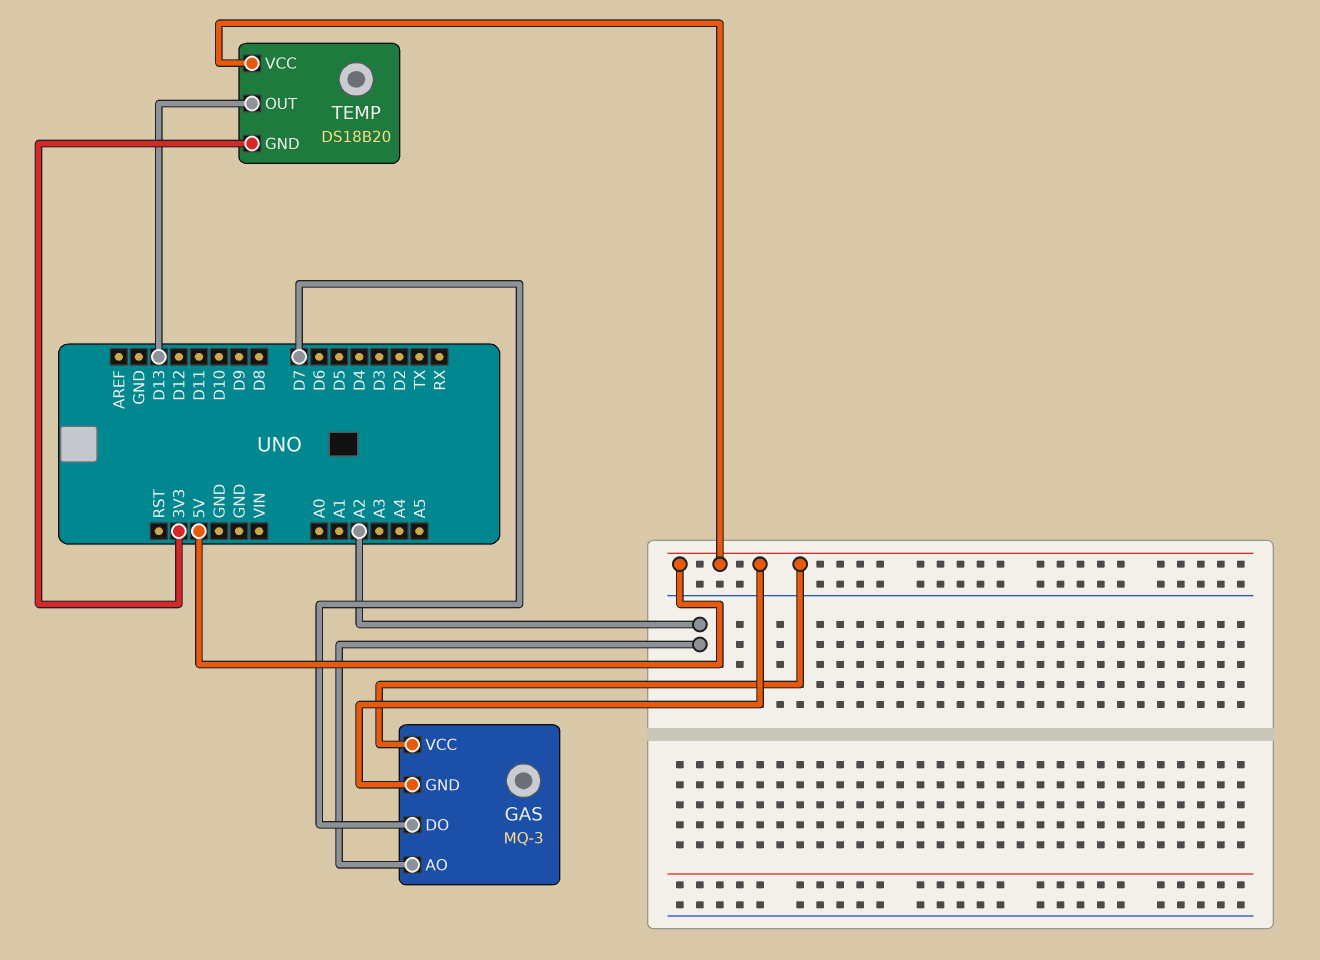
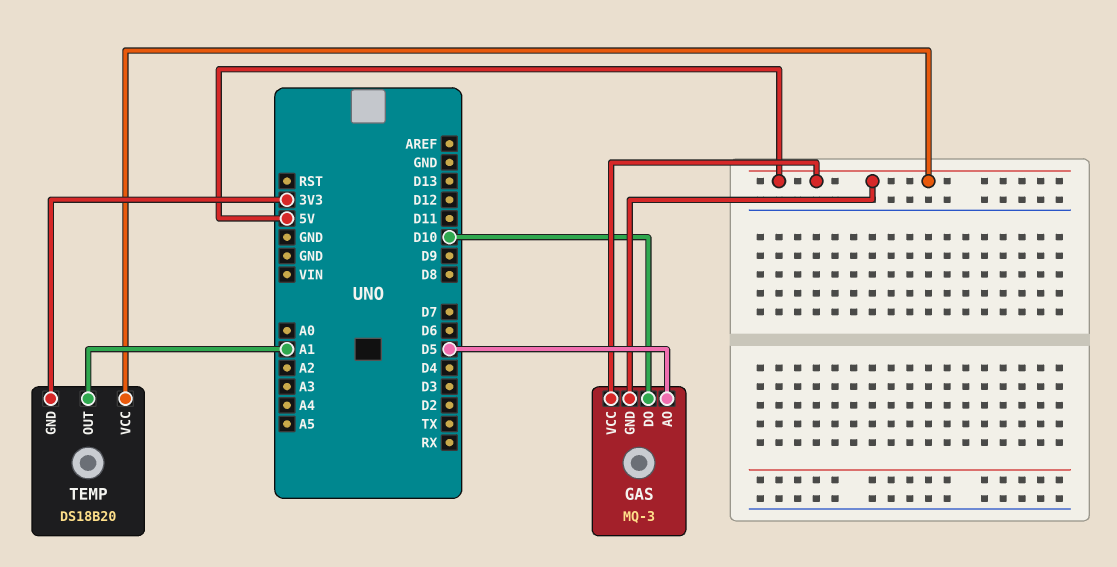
GAS pin AO: A2 -> D5
GAS pin DO: D7 -> D10
TEMP pin OUT: D13 -> A1

